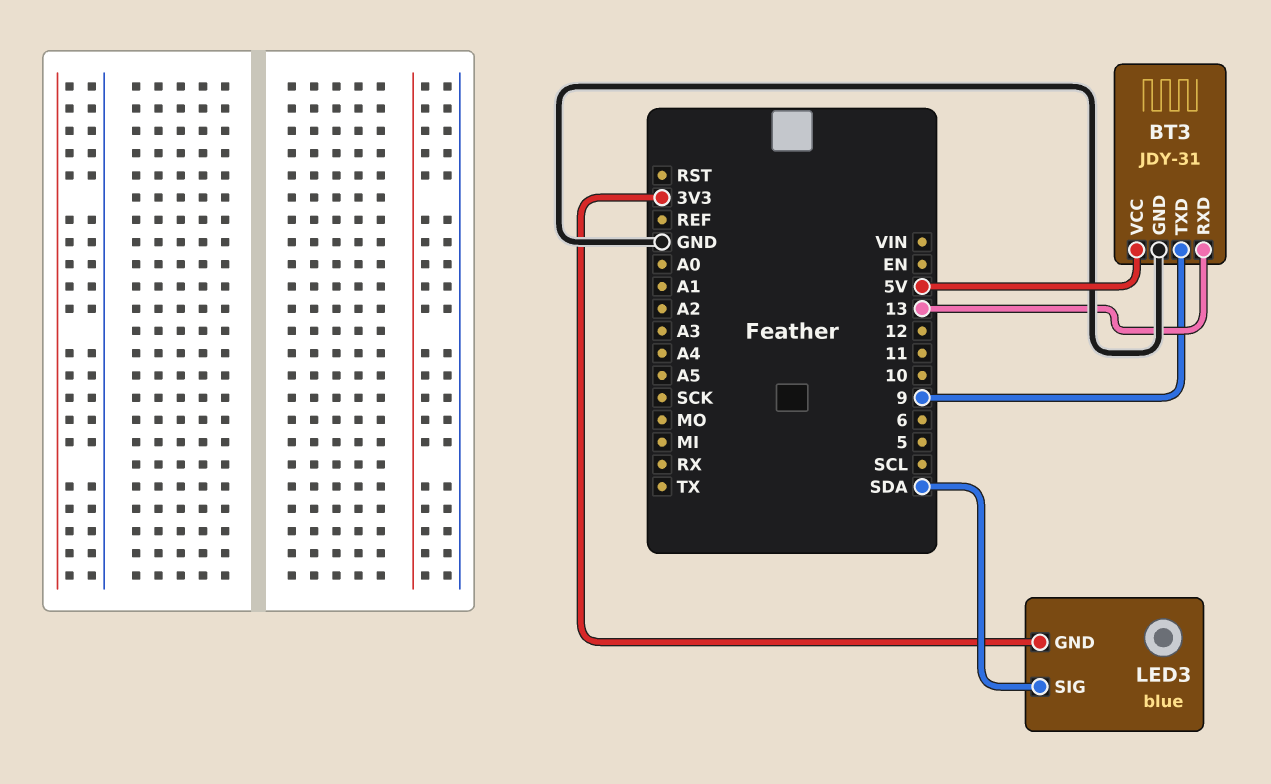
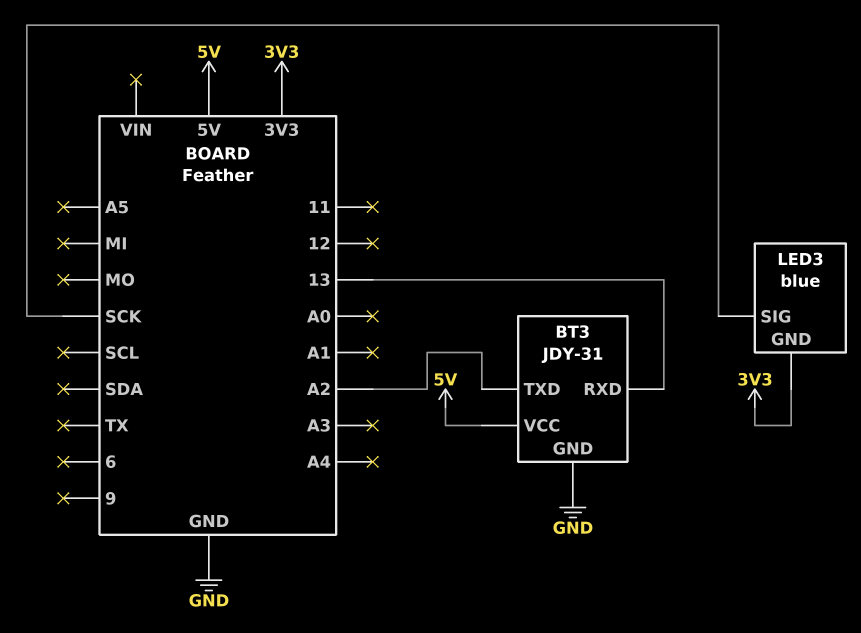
BT3 pin TXD: 9 -> A2
LED3 pin SIG: SDA -> SCK

